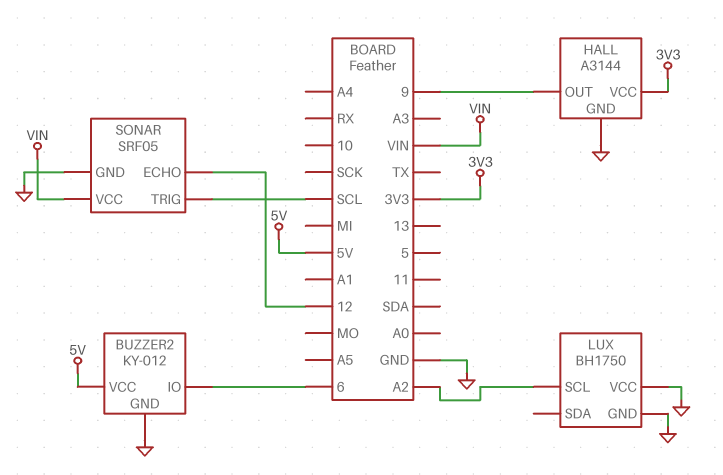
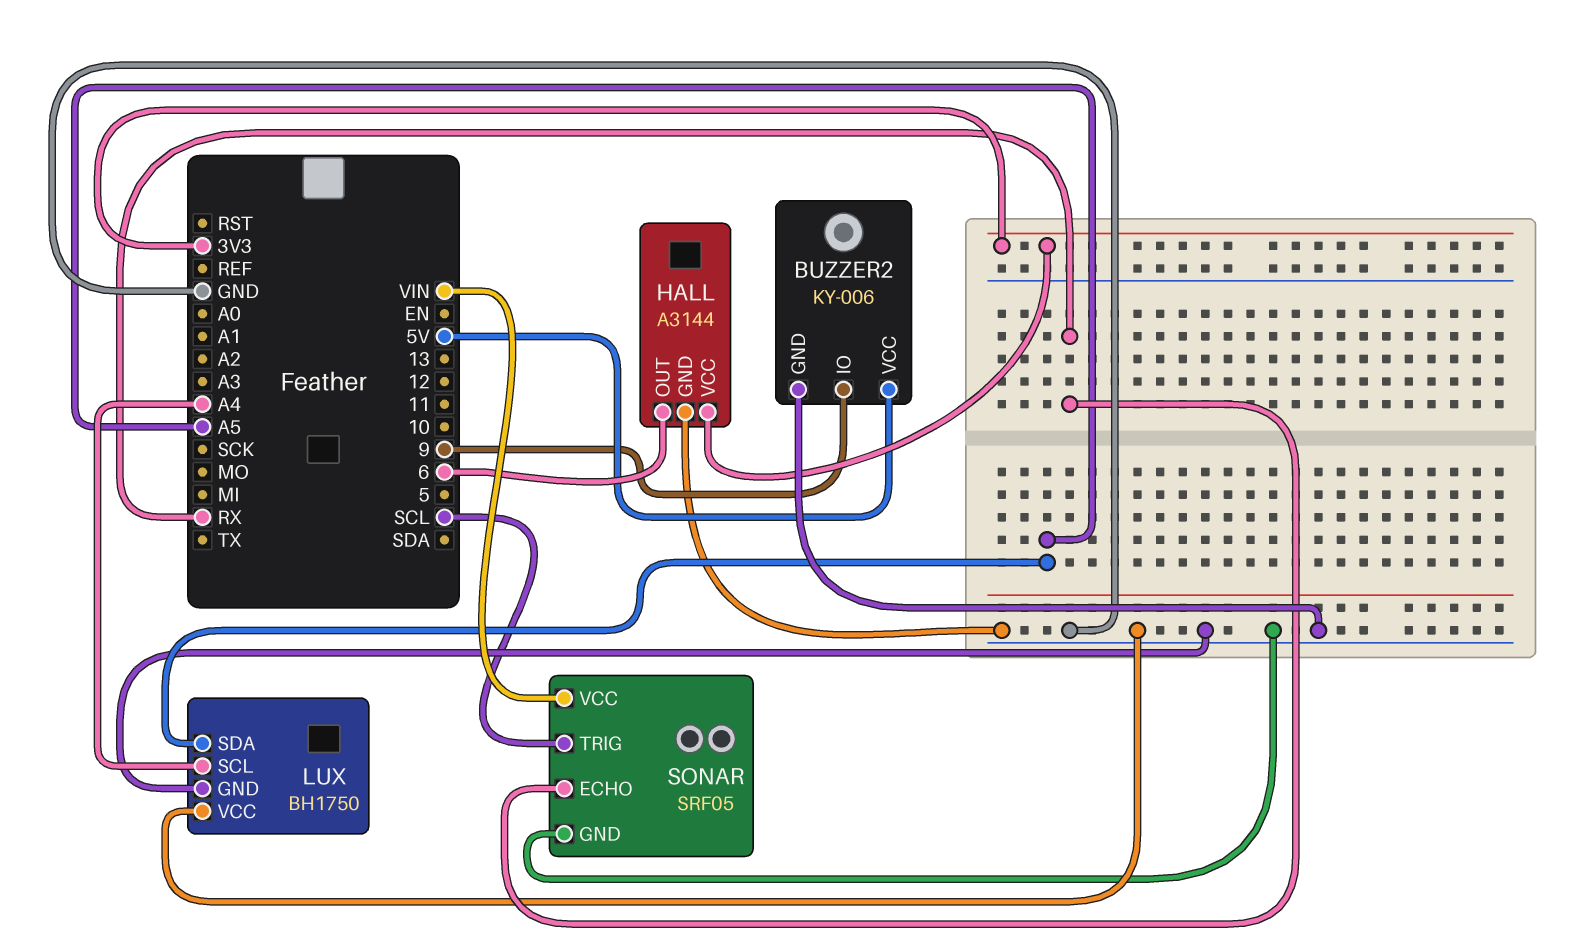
BUZZER2: KY-012 -> KY-006
BUZZER2 pin IO: 6 -> 9
HALL pin OUT: 9 -> 6
LUX pin SCL: A2 -> A4
LUX pin SDA: none -> A5
SONAR pin ECHO: 12 -> RX

